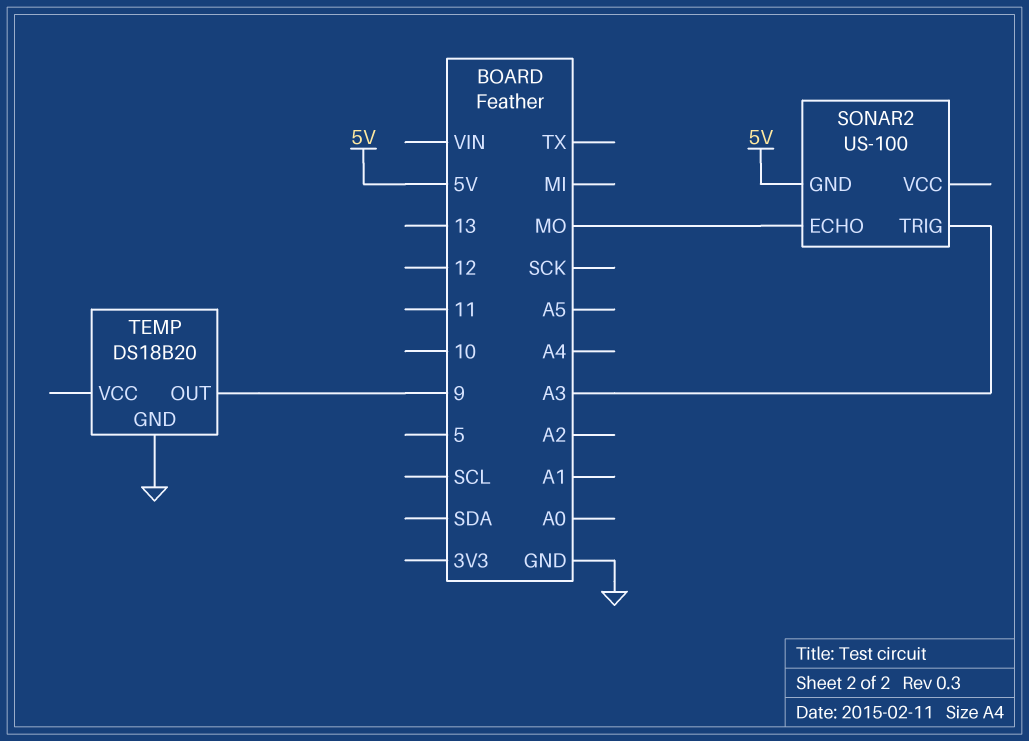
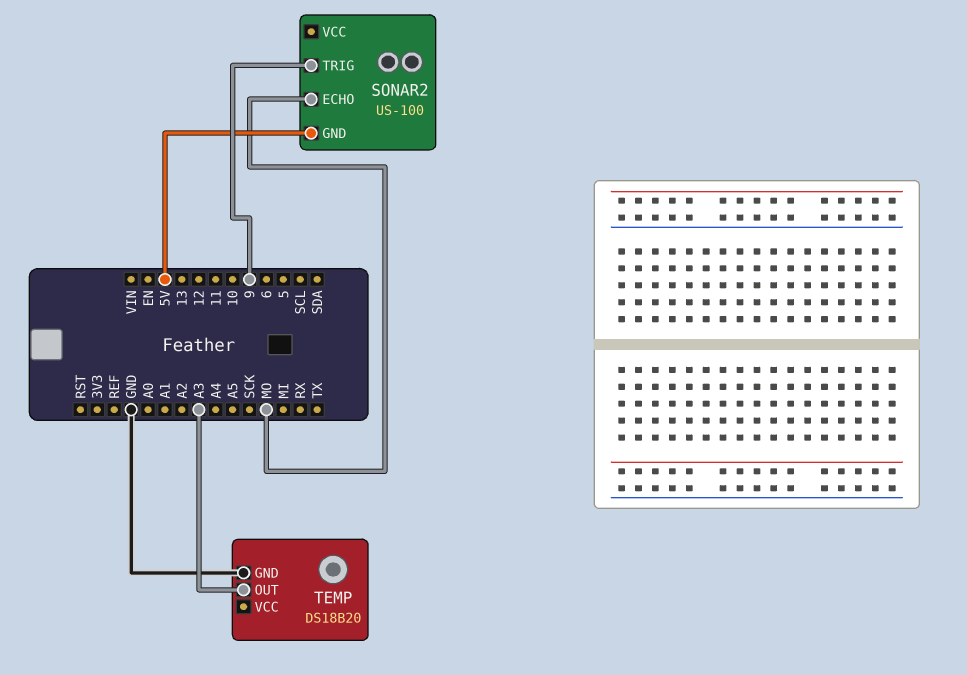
SONAR2 pin TRIG: A3 -> 9
TEMP pin OUT: 9 -> A3

